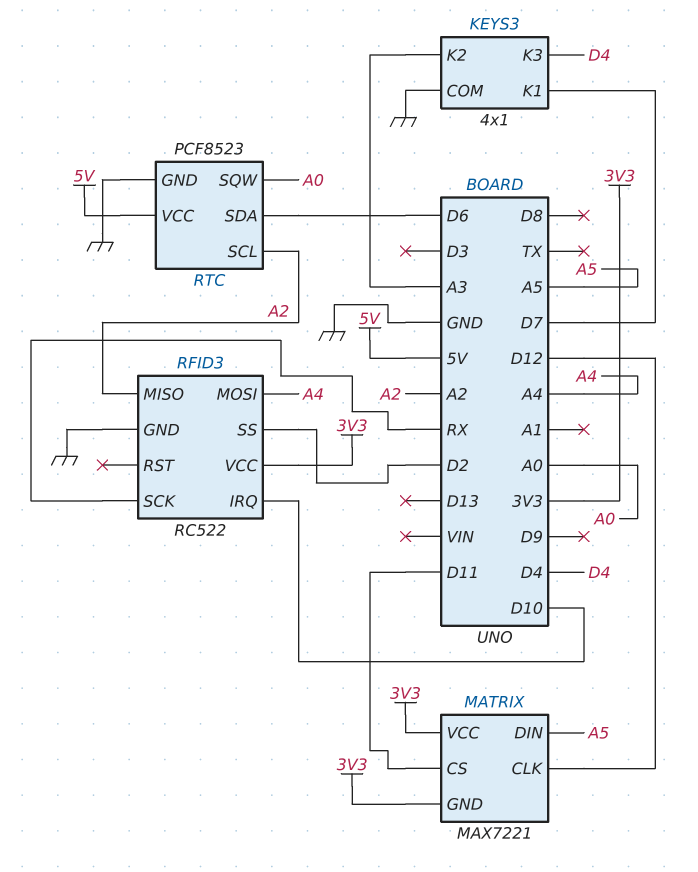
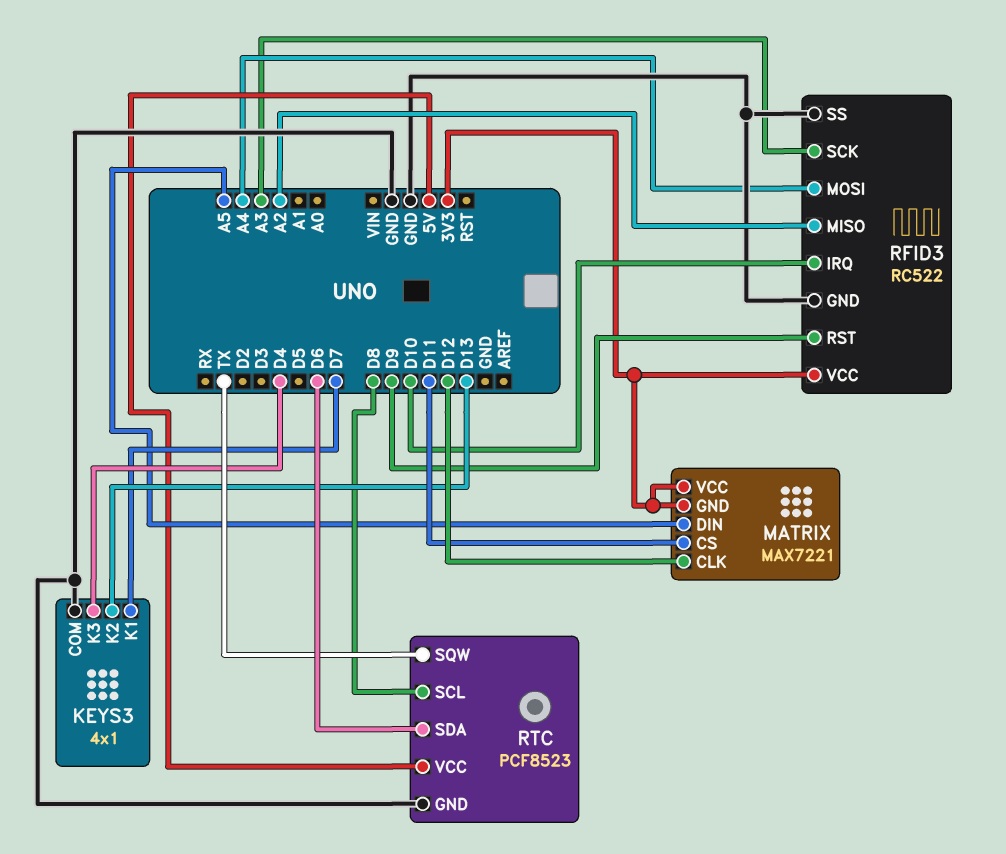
KEYS3 pin K2: A3 -> D13
RFID3 pin RST: none -> D9
RFID3 pin SCK: RX -> A3
RFID3 pin SS: D2 -> GND
RTC pin SCL: A2 -> D8
RTC pin SQW: A0 -> TX

